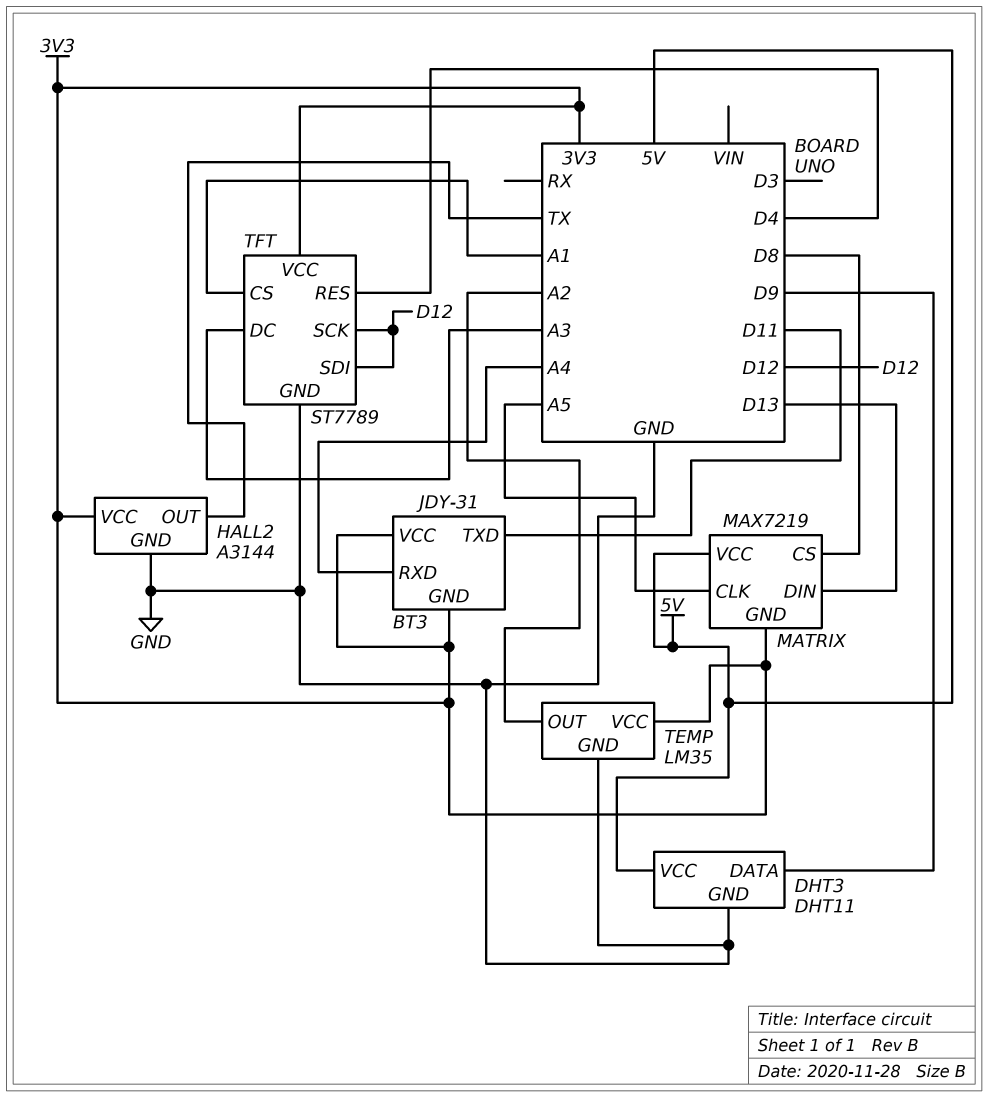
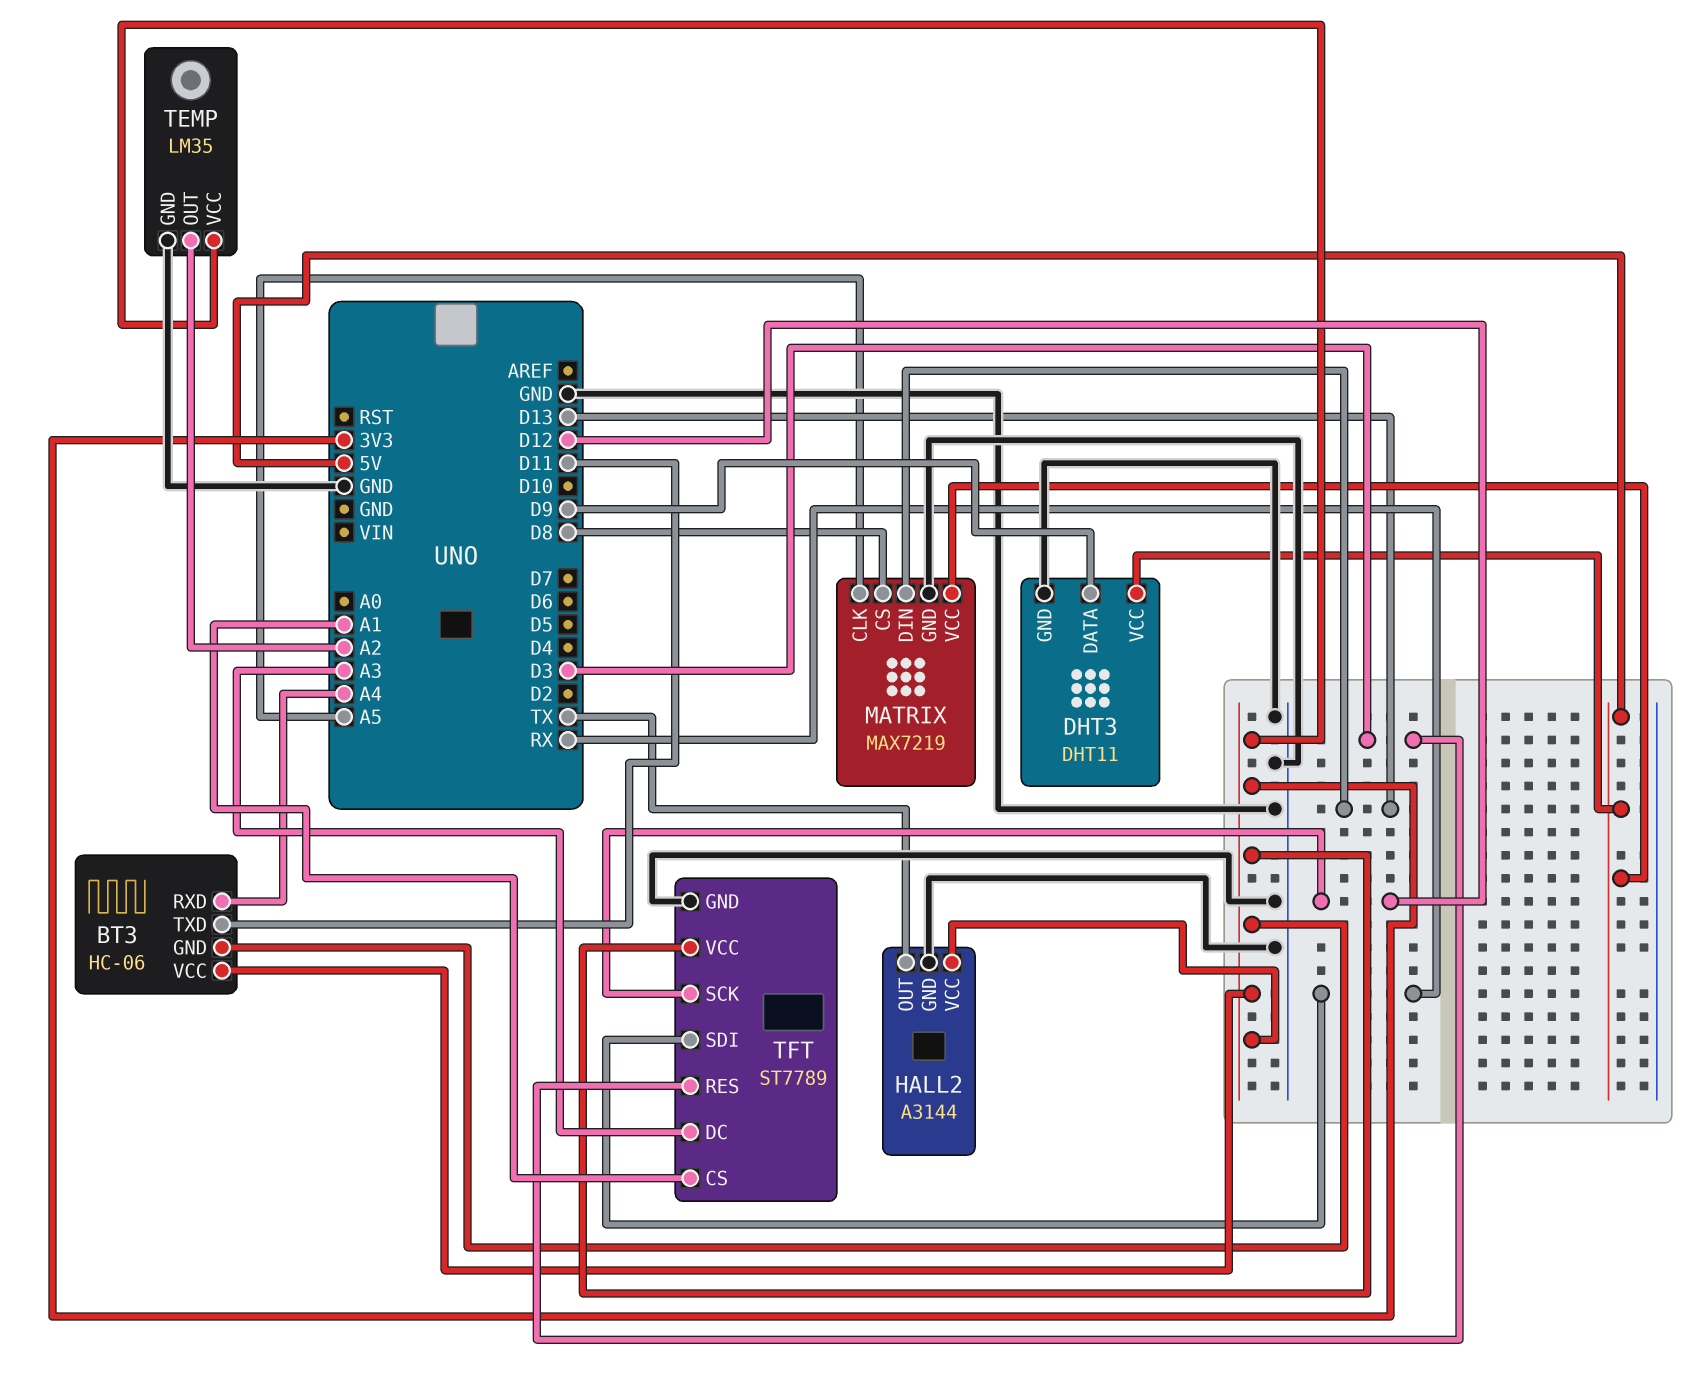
BT3: JDY-31 -> HC-06
MATRIX pin GND: 3V3 -> GND
TFT pin RES: D4 -> D3
TFT pin SDI: D12 -> RX

